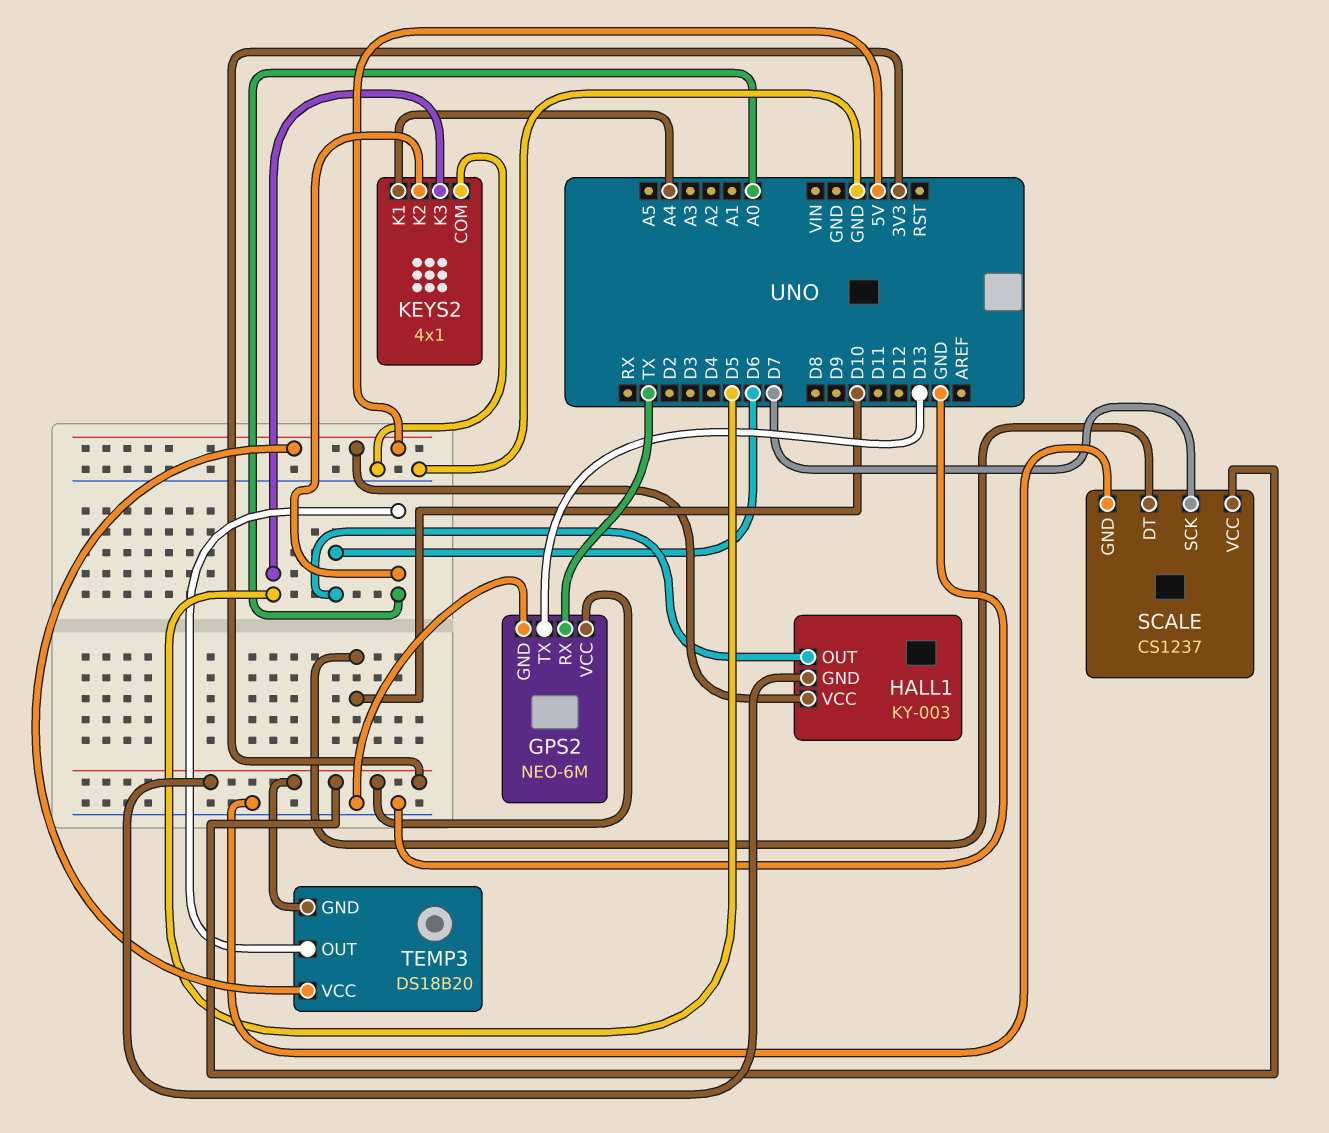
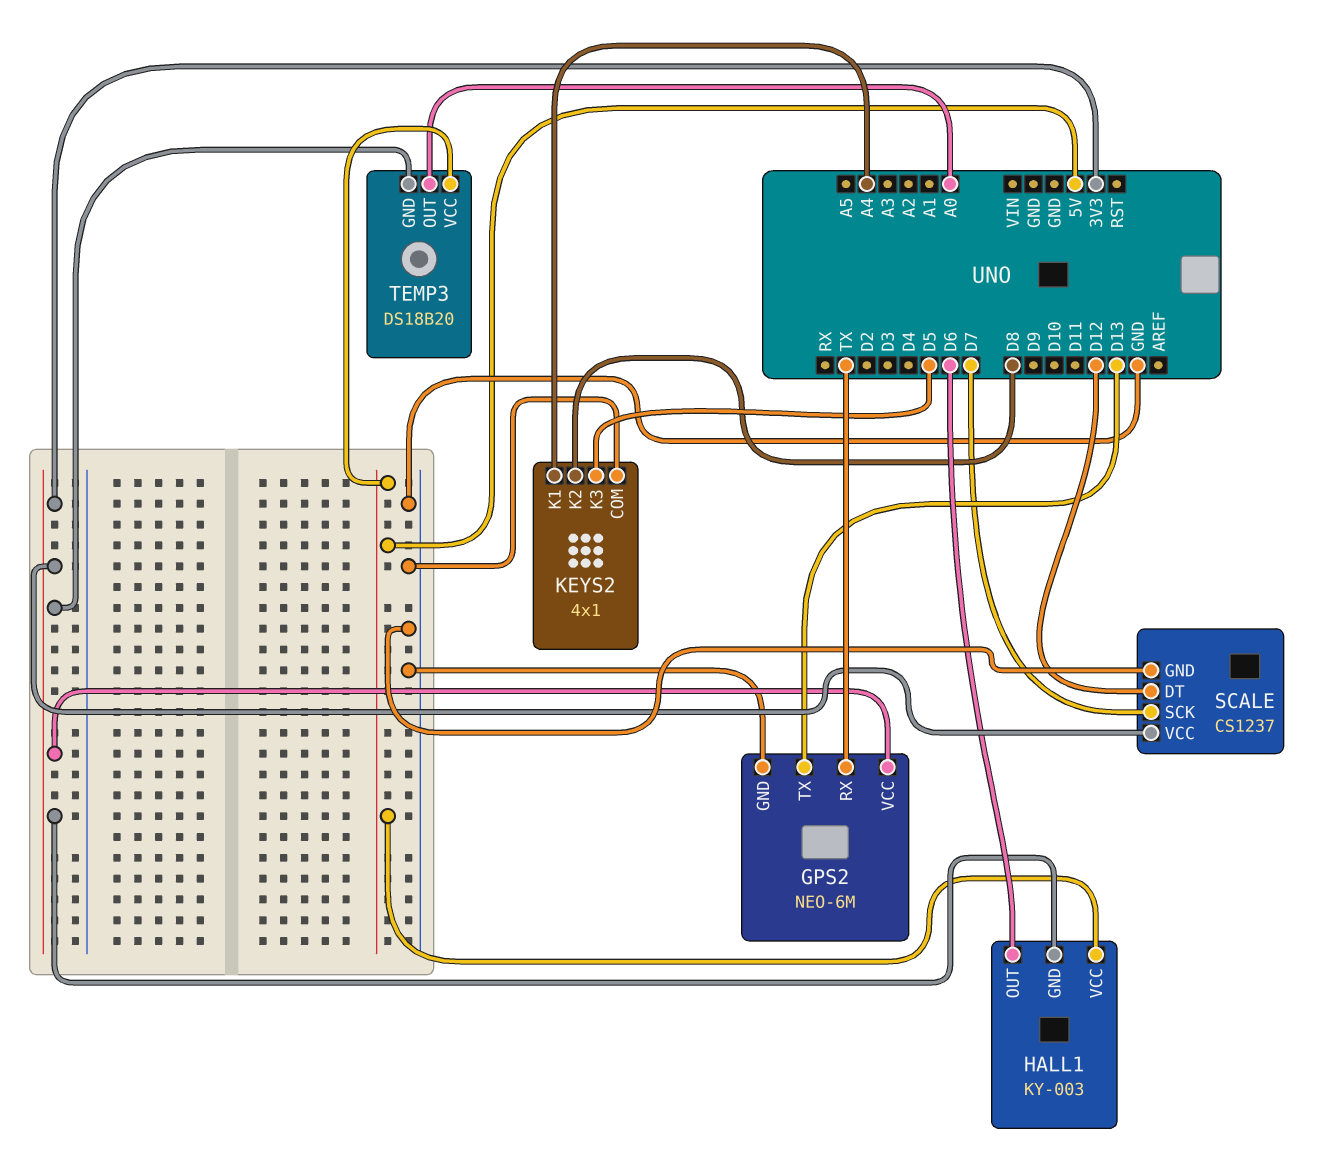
KEYS2 pin K2: A0 -> D8
SCALE pin DT: D10 -> D12

